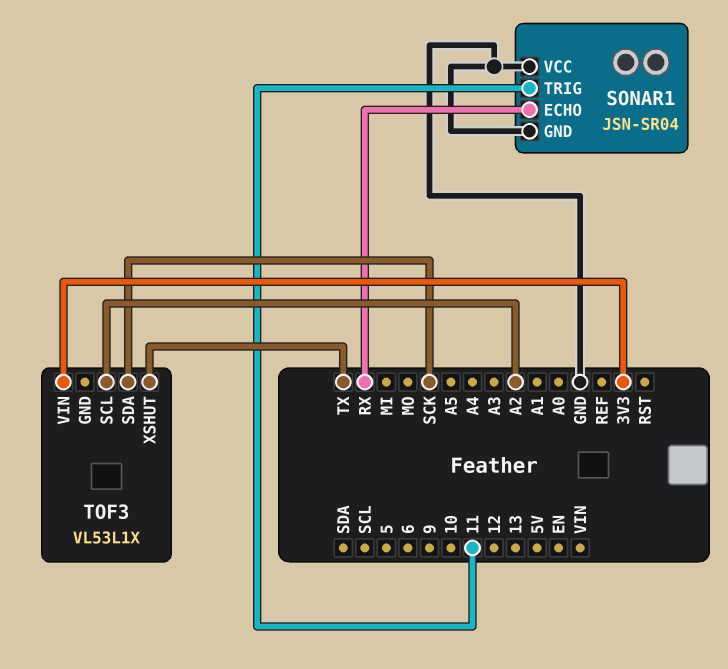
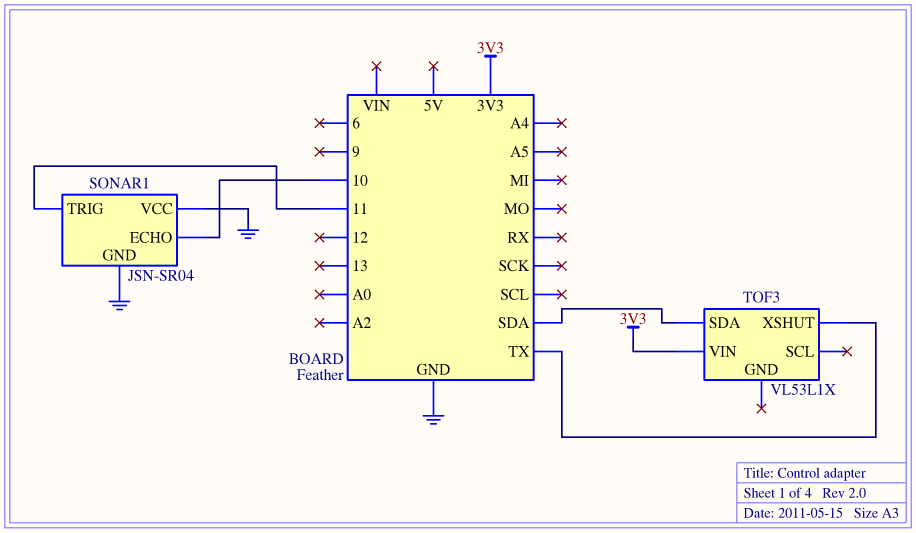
SONAR1 pin ECHO: RX -> 10
TOF3 pin SCL: A2 -> none
TOF3 pin SDA: SCK -> SDA

